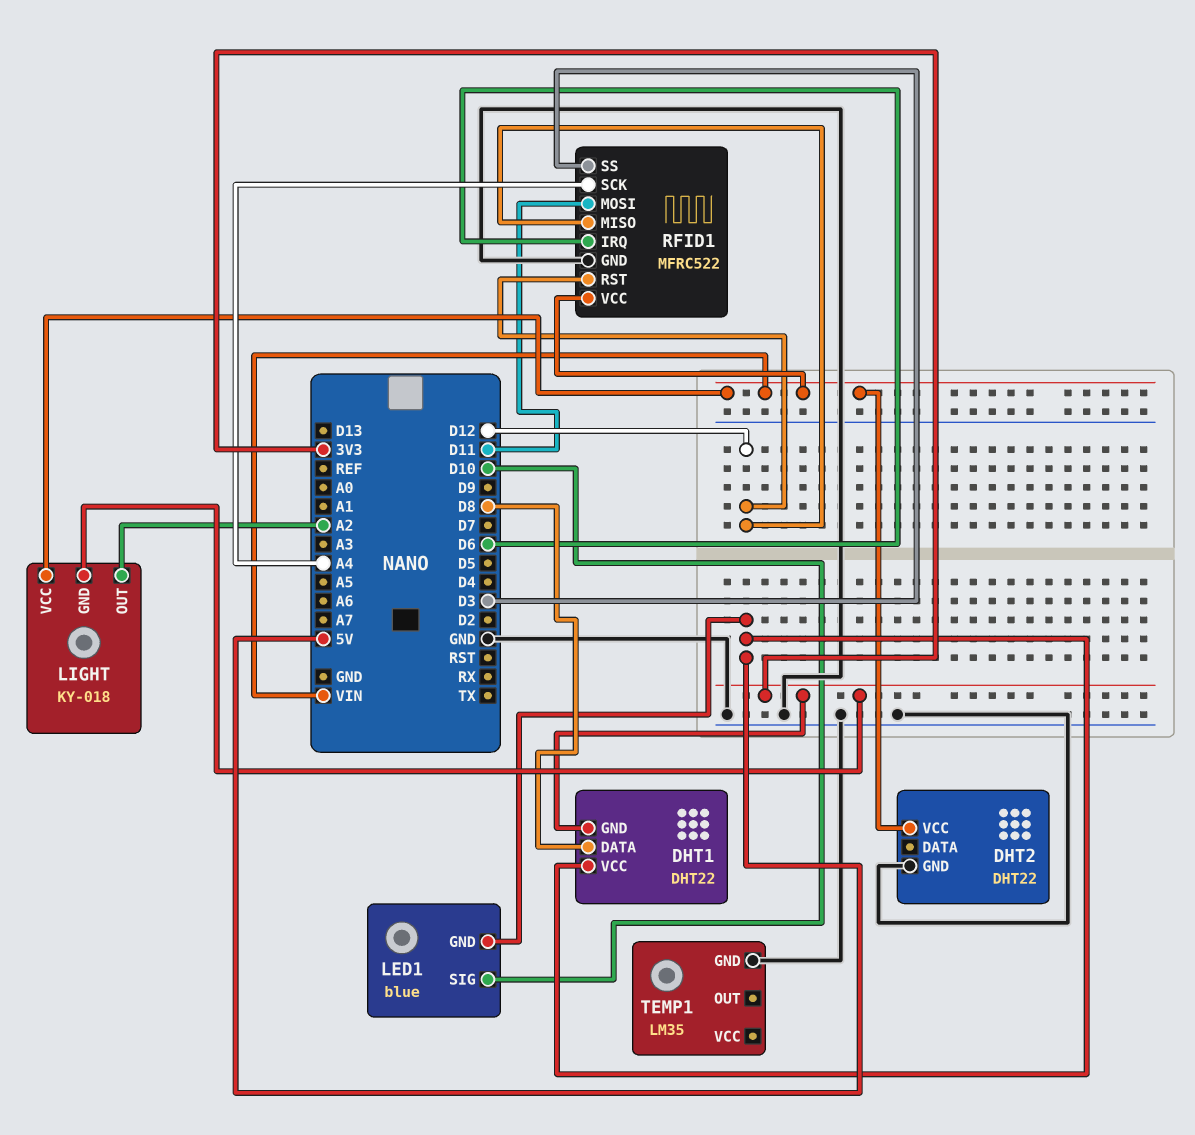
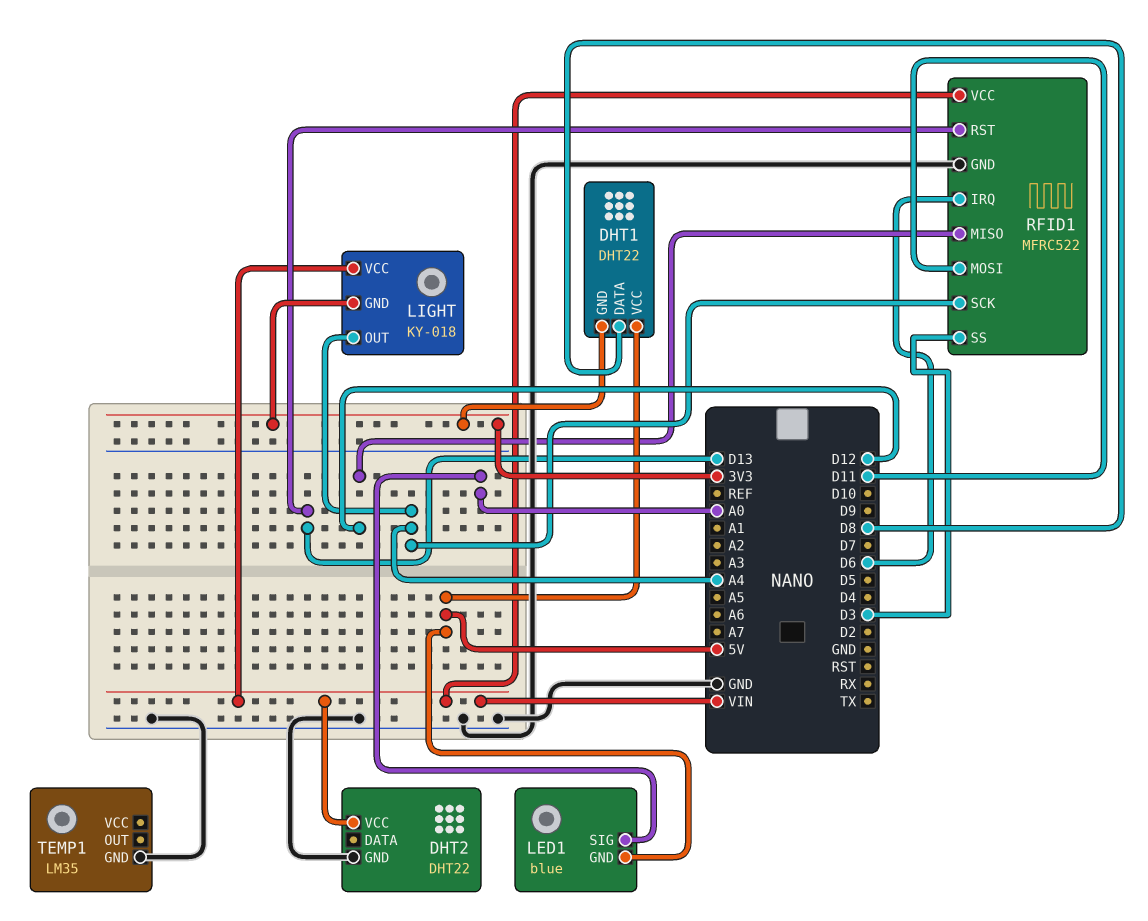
LED1 pin SIG: D10 -> A0
LIGHT pin OUT: A2 -> A4
RFID1 pin RST: D12 -> D13

